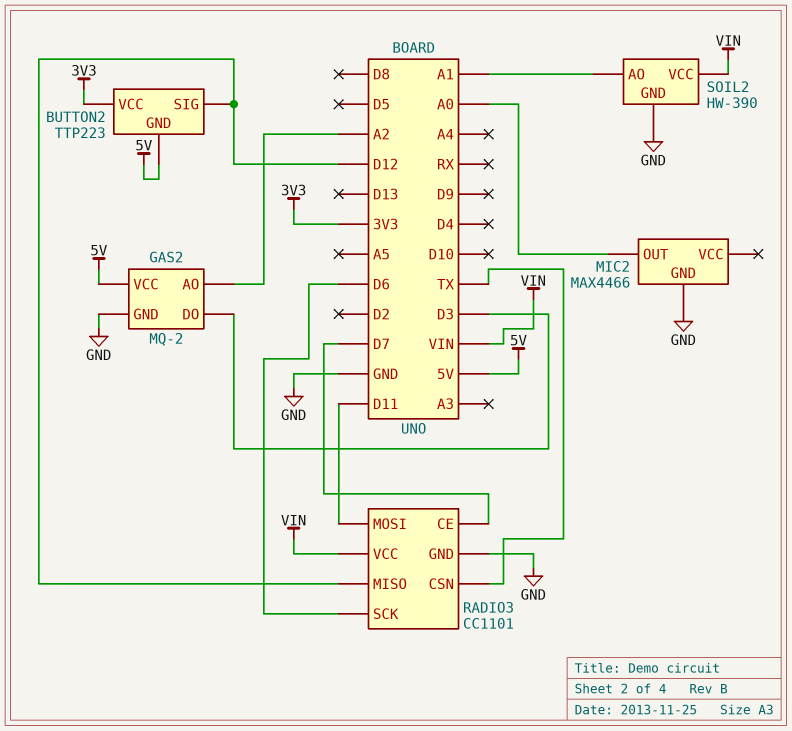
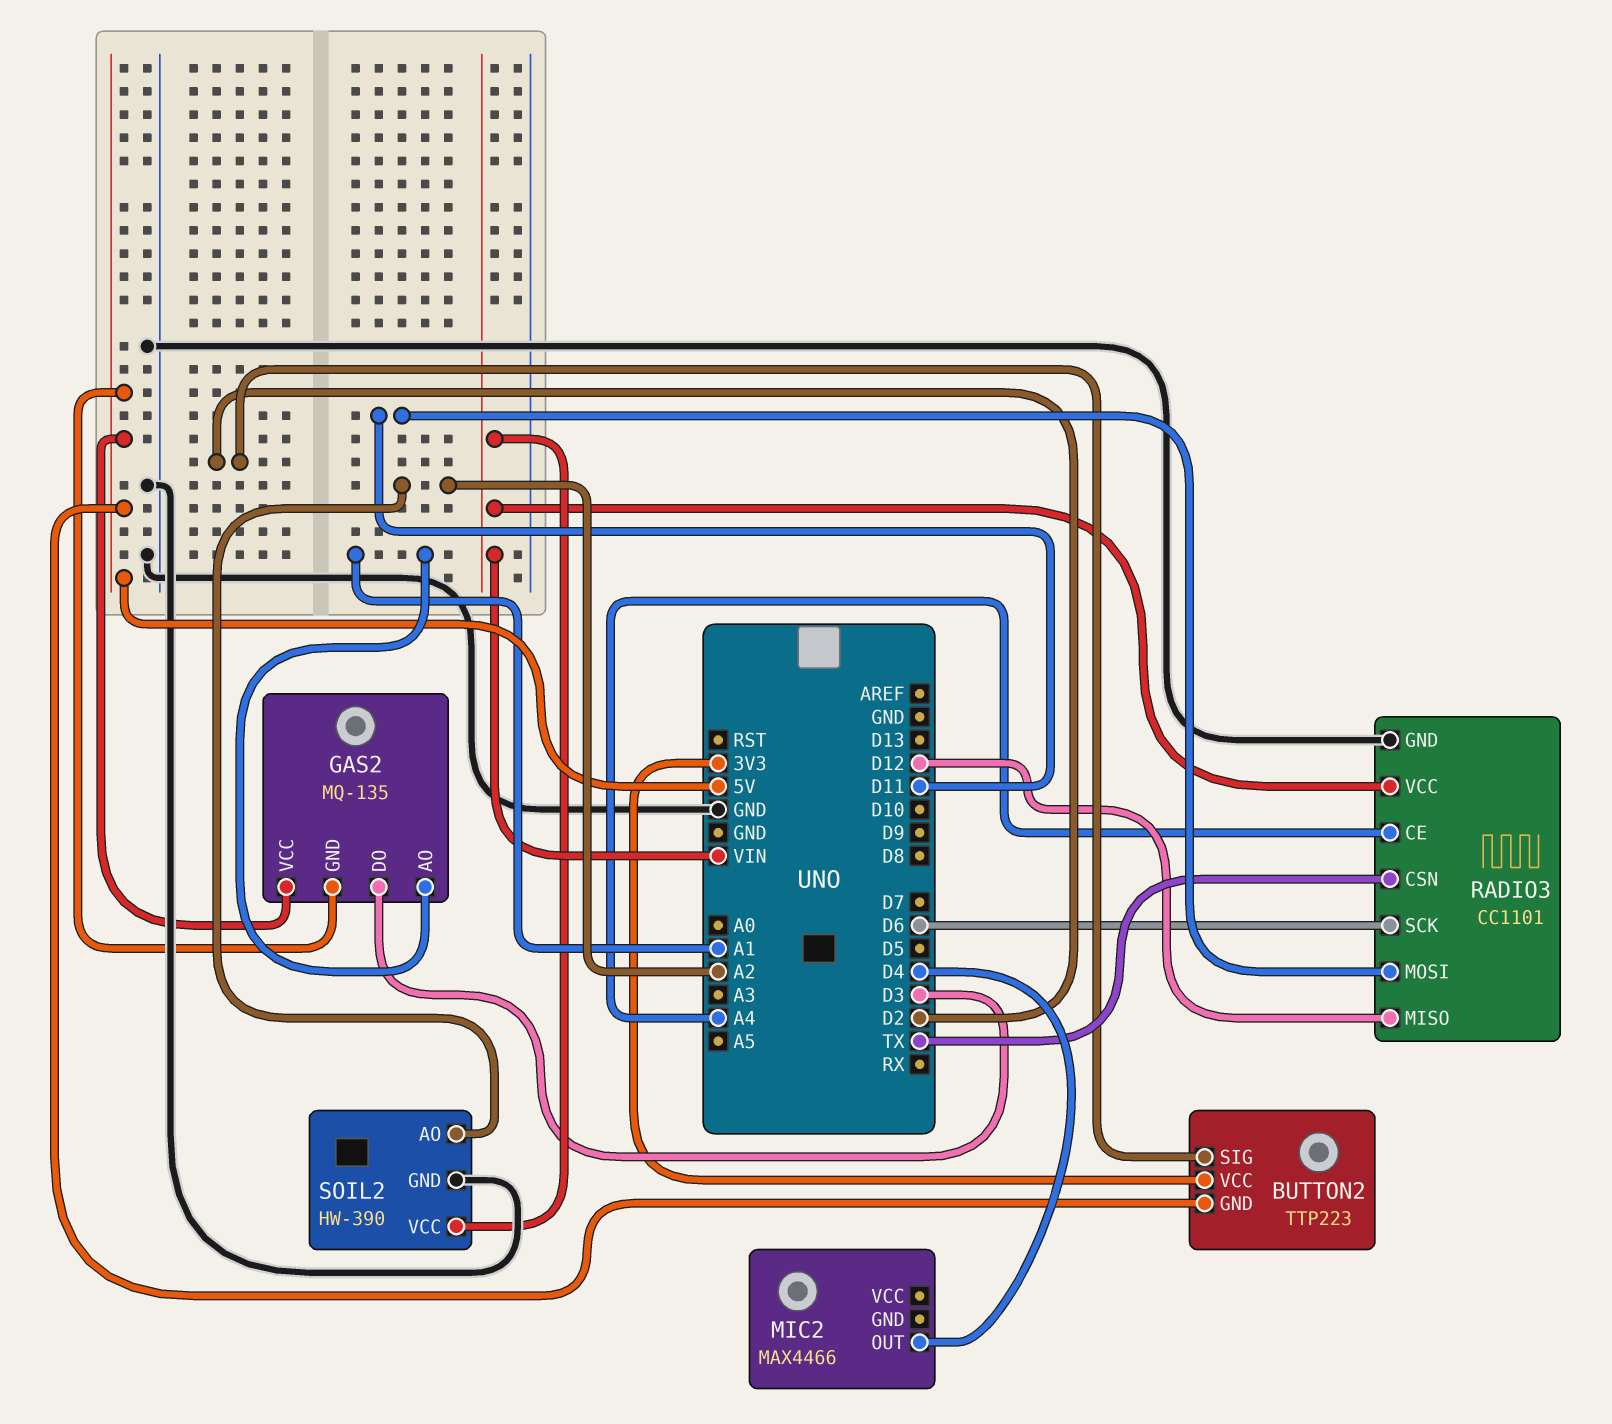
BUTTON2 pin SIG: D12 -> D2
GAS2: MQ-2 -> MQ-135
GAS2 pin AO: A2 -> A1
GAS2 pin GND: GND -> 5V
MIC2 pin GND: GND -> none
MIC2 pin OUT: A0 -> D4
RADIO3 pin CE: D7 -> A4
SOIL2 pin AO: A1 -> A2

